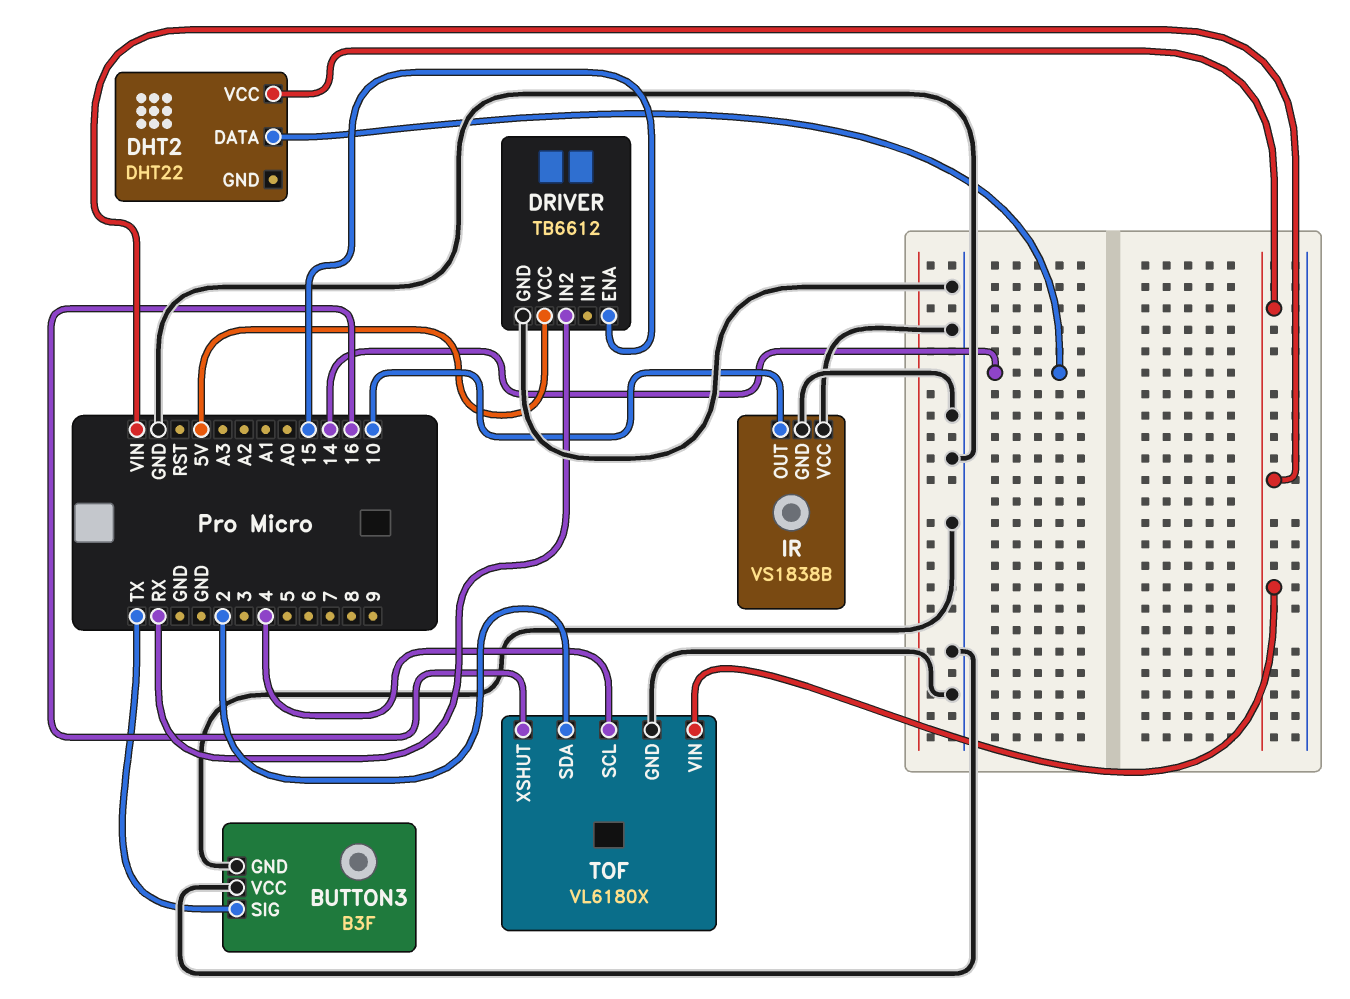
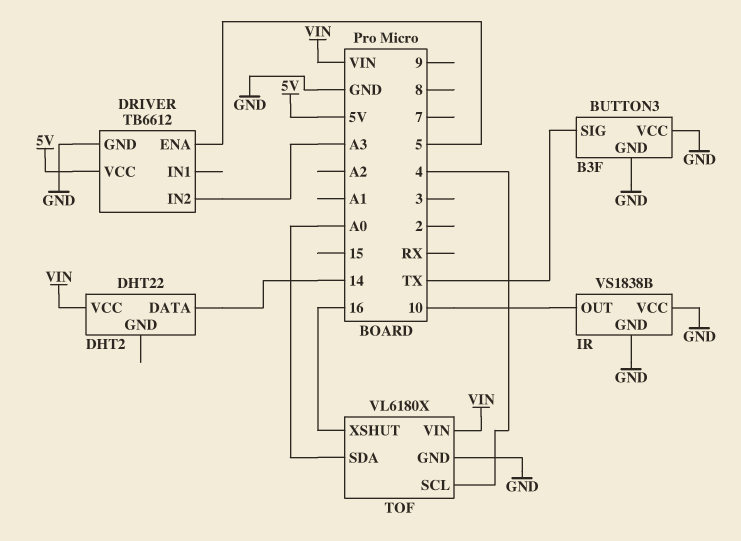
DRIVER pin ENA: 15 -> 5
DRIVER pin IN2: RX -> A3
TOF pin SDA: 2 -> A0

